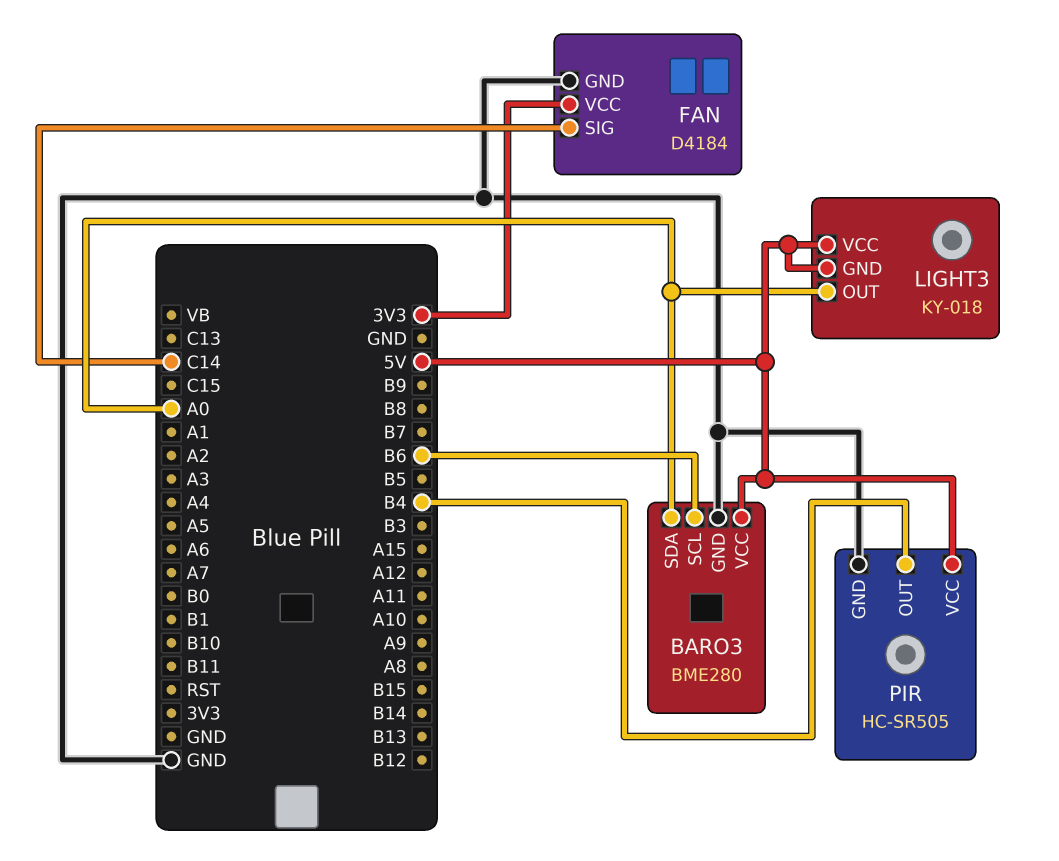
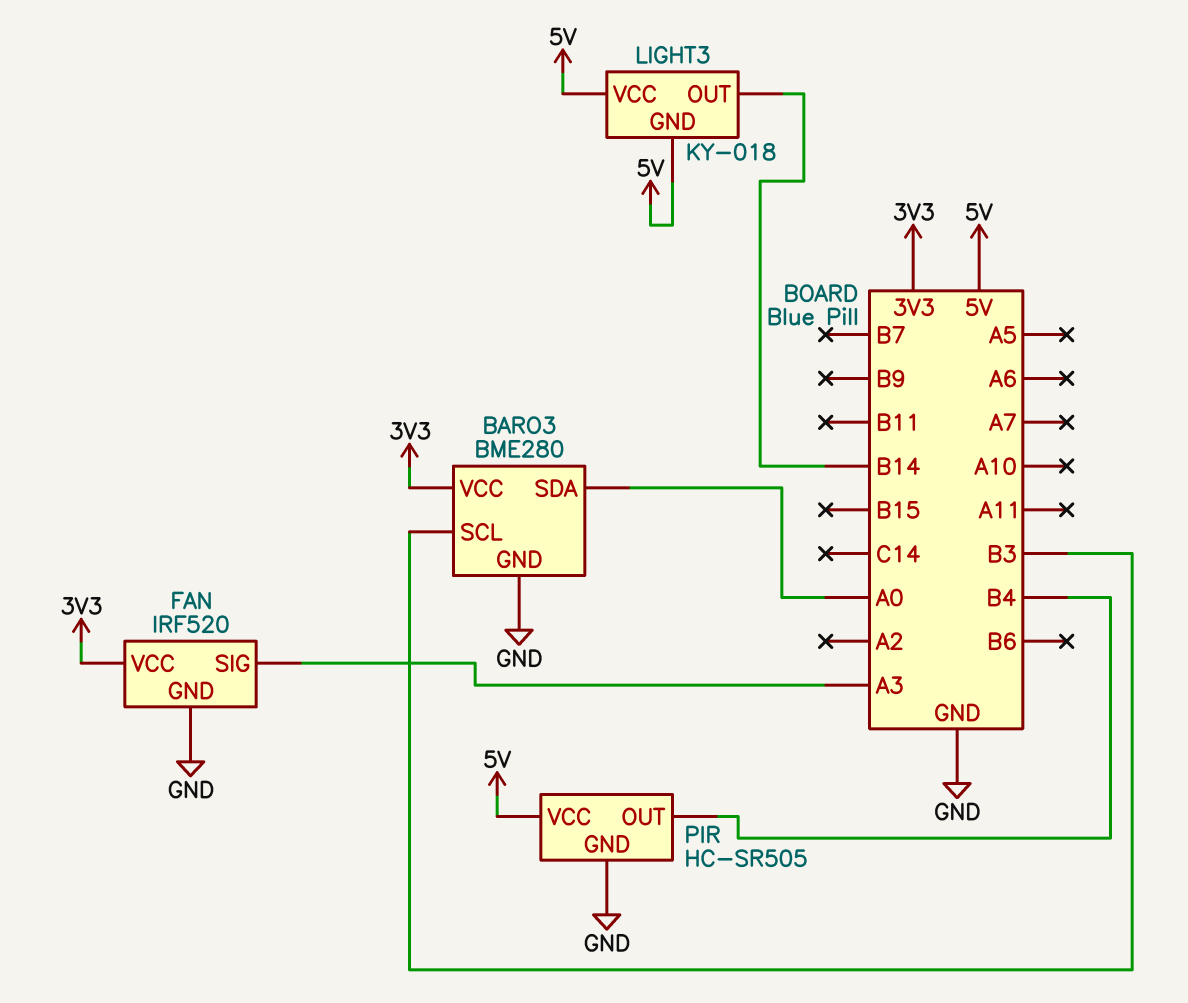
BARO3 pin SCL: B6 -> B3
BARO3 pin VCC: 5V -> 3V3
FAN: D4184 -> IRF520
FAN pin SIG: C14 -> A3
LIGHT3 pin OUT: A0 -> B14

